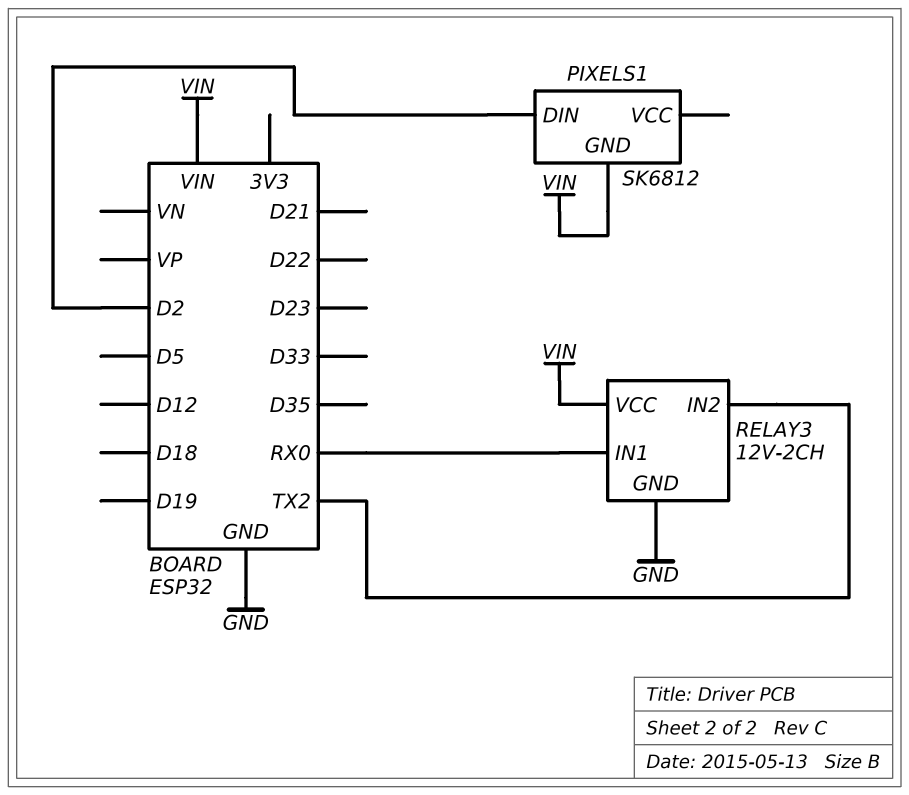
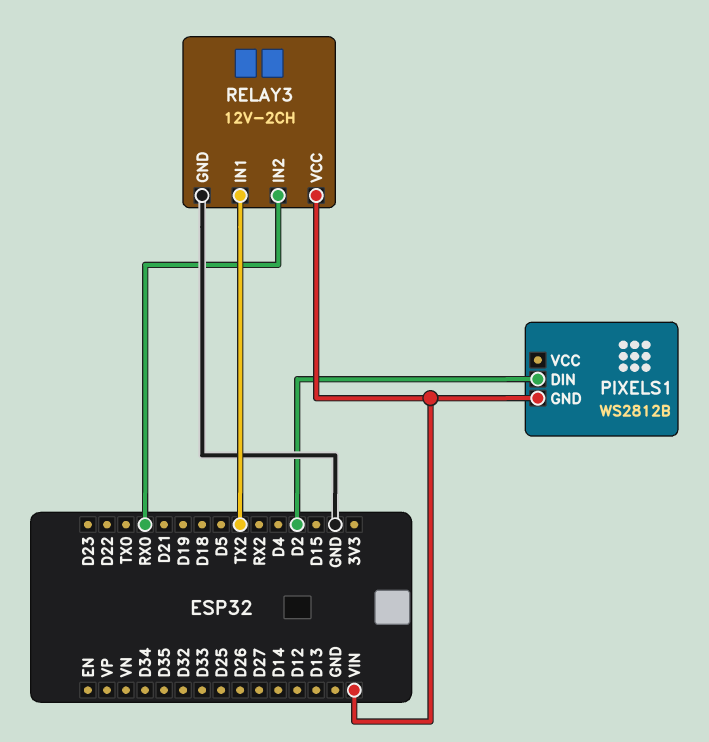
PIXELS1: SK6812 -> WS2812B
RELAY3 pin IN1: RX0 -> TX2
RELAY3 pin IN2: TX2 -> RX0

